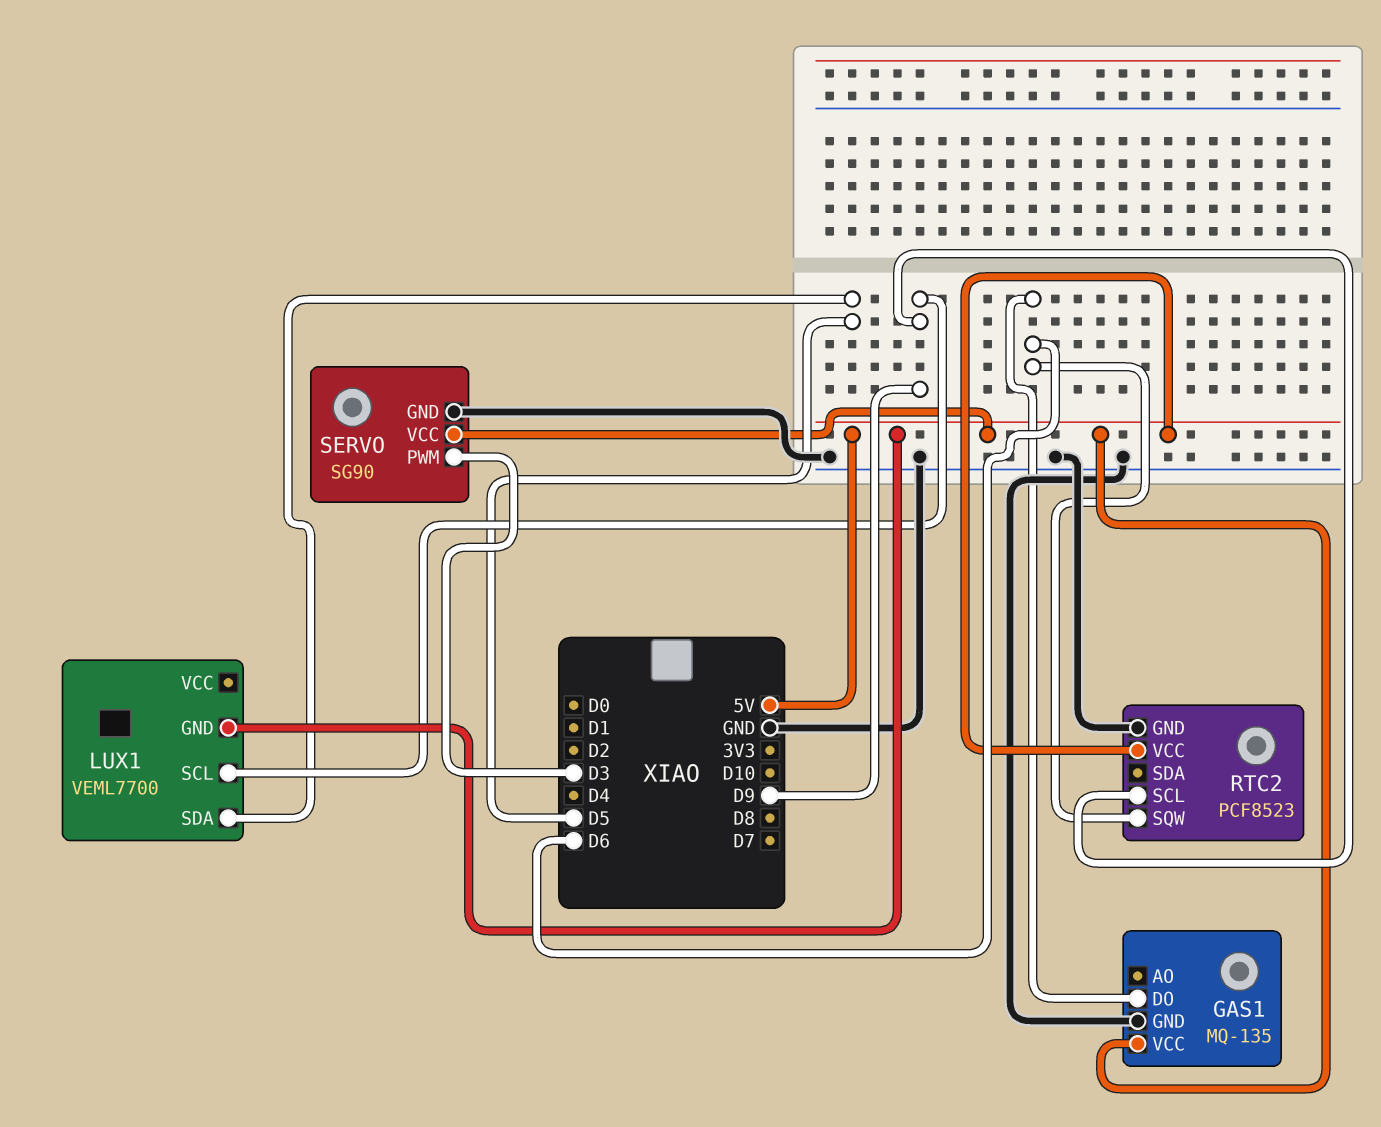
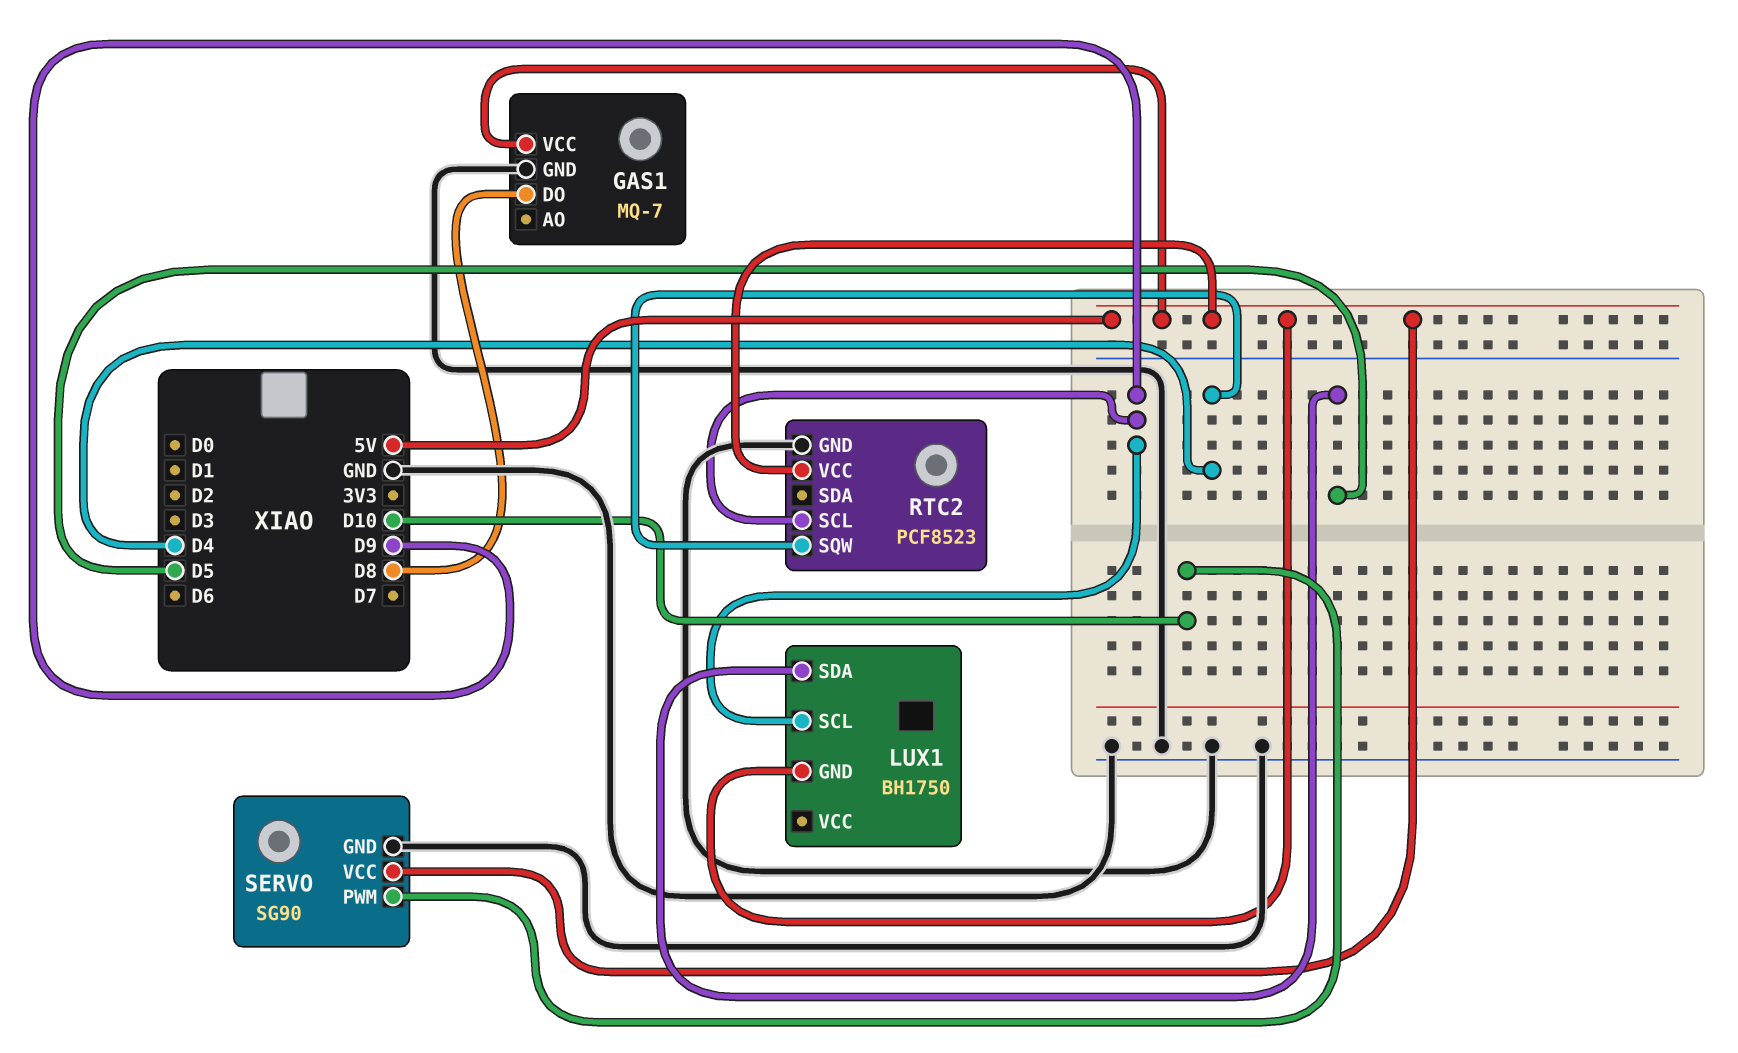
GAS1: MQ-135 -> MQ-7
GAS1 pin DO: D6 -> D8
LUX1: VEML7700 -> BH1750
RTC2 pin SQW: D6 -> D4
SERVO pin PWM: D3 -> D10

